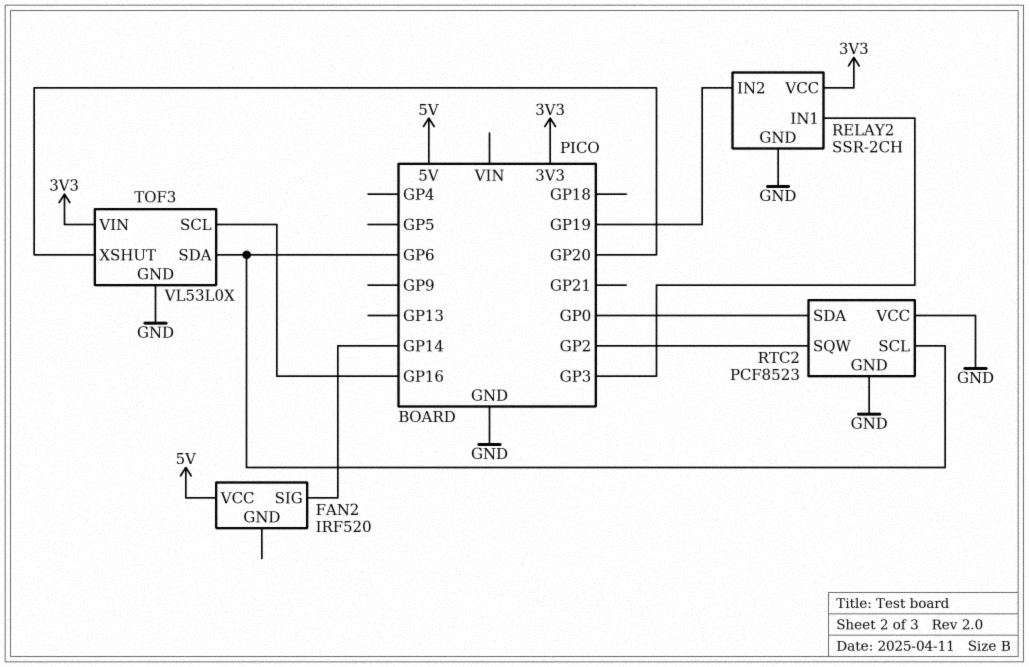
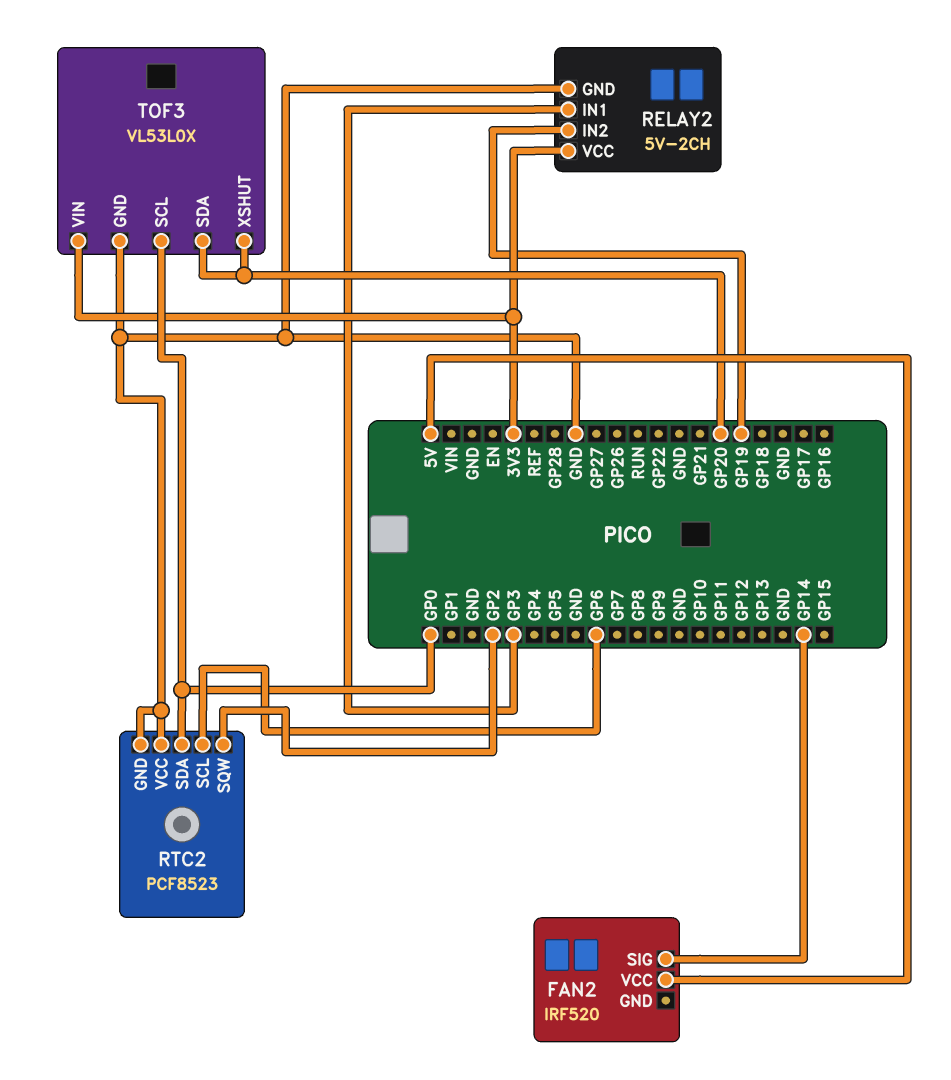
RELAY2: SSR-2CH -> 5V-2CH
TOF3 pin SCL: GP16 -> GP0
TOF3 pin SDA: GP6 -> GP20

